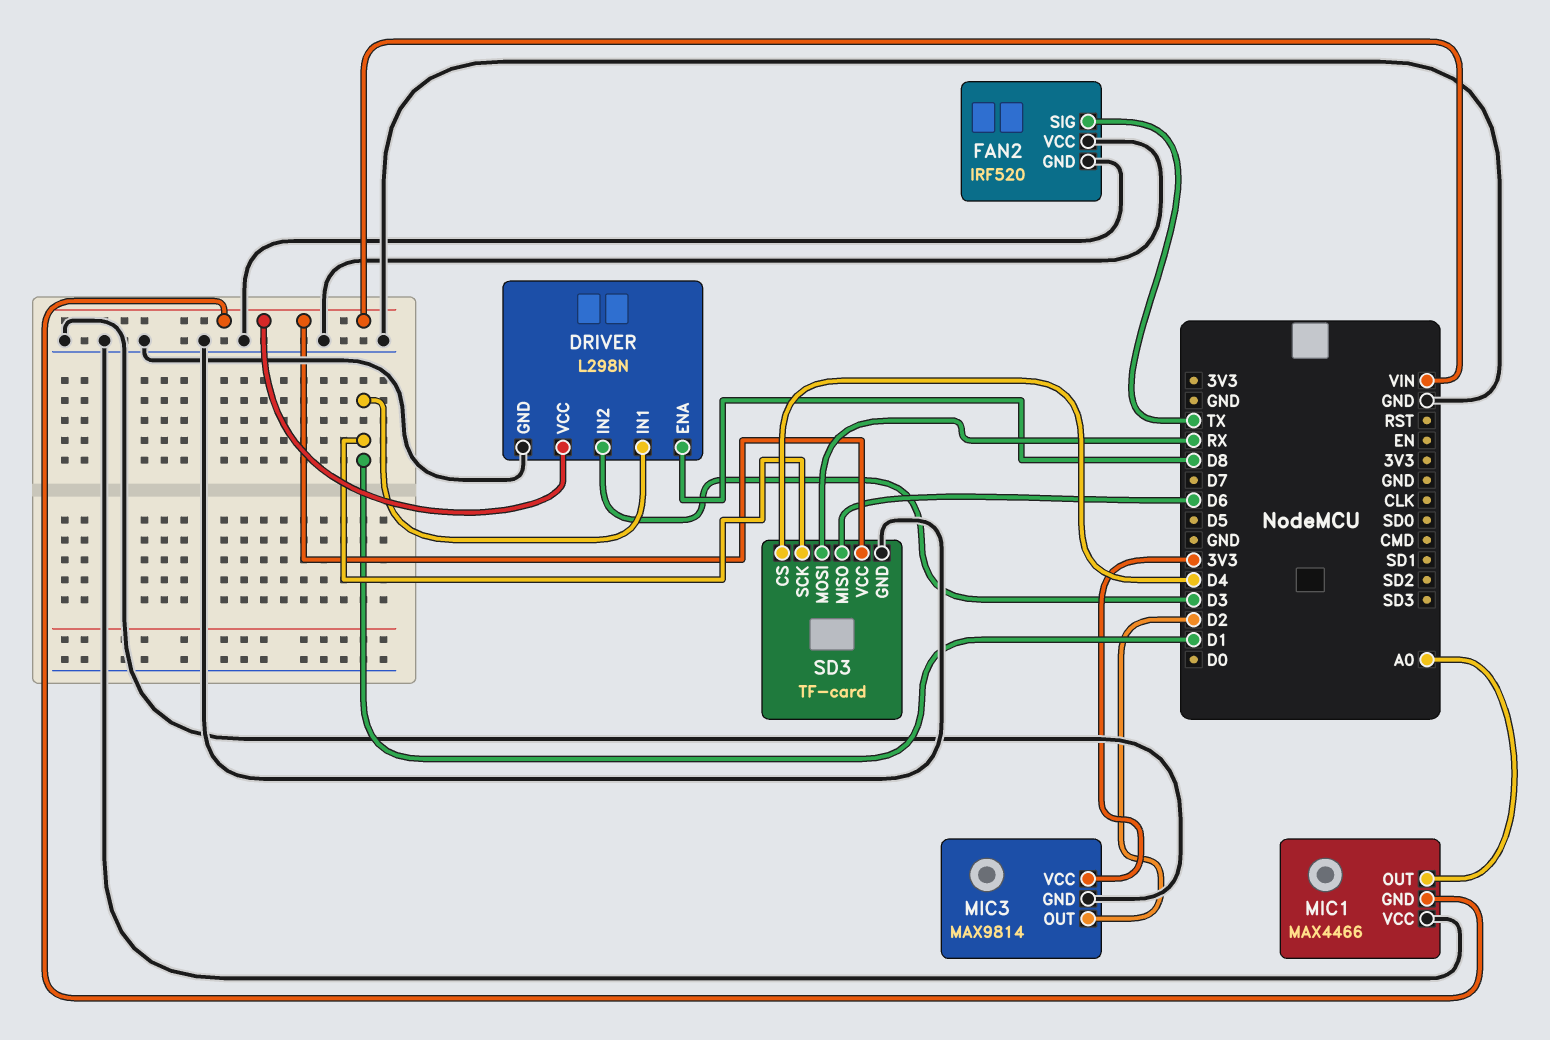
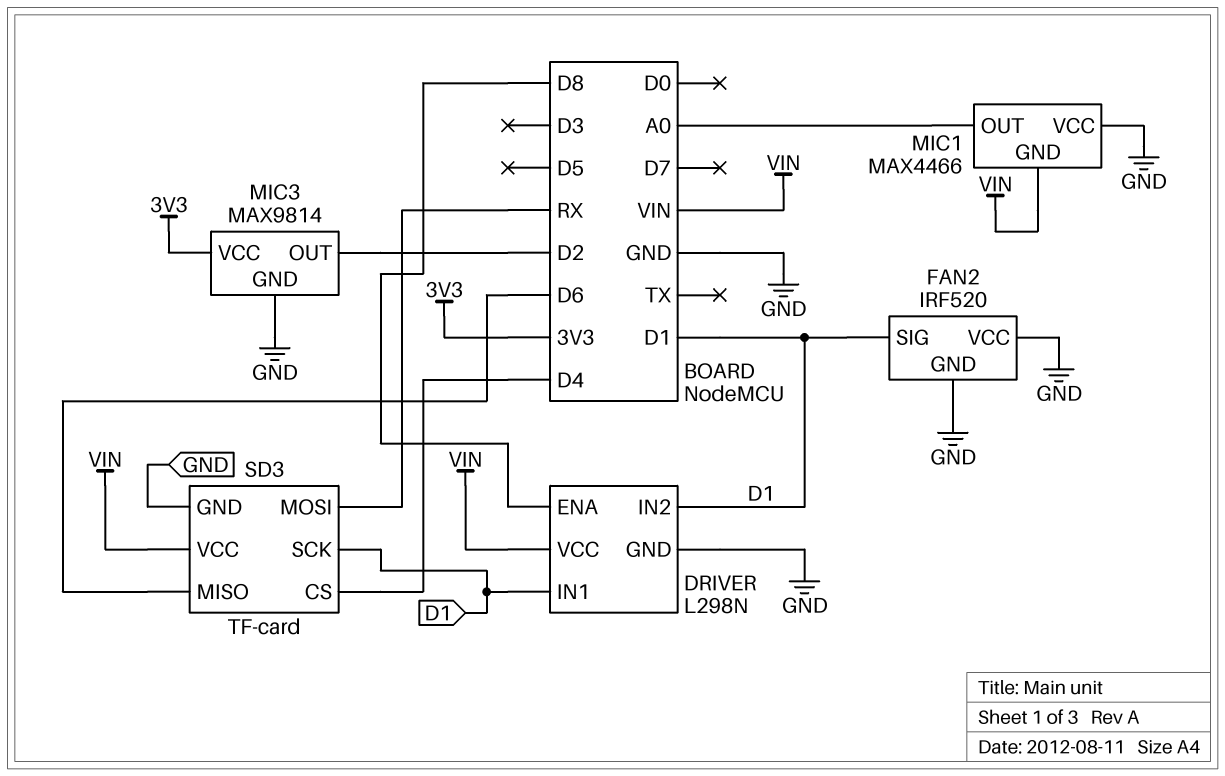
DRIVER pin IN2: D3 -> D1
FAN2 pin SIG: TX -> D1

